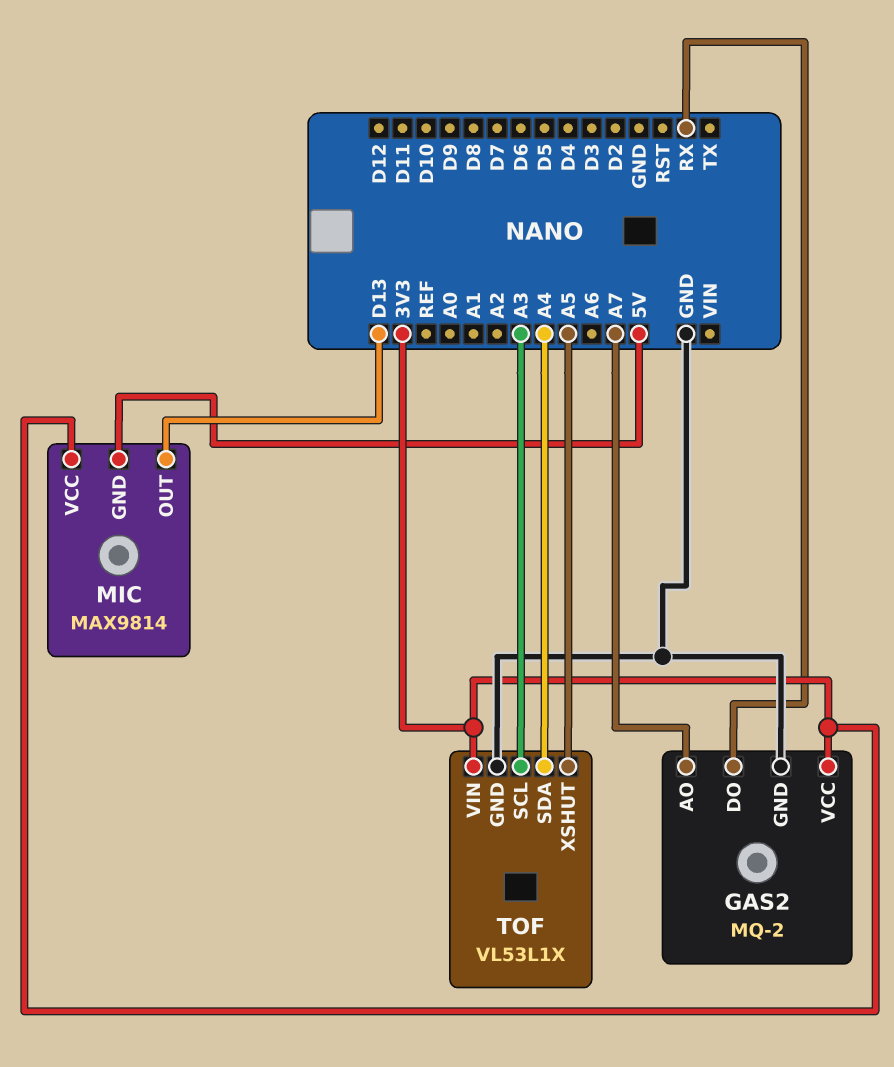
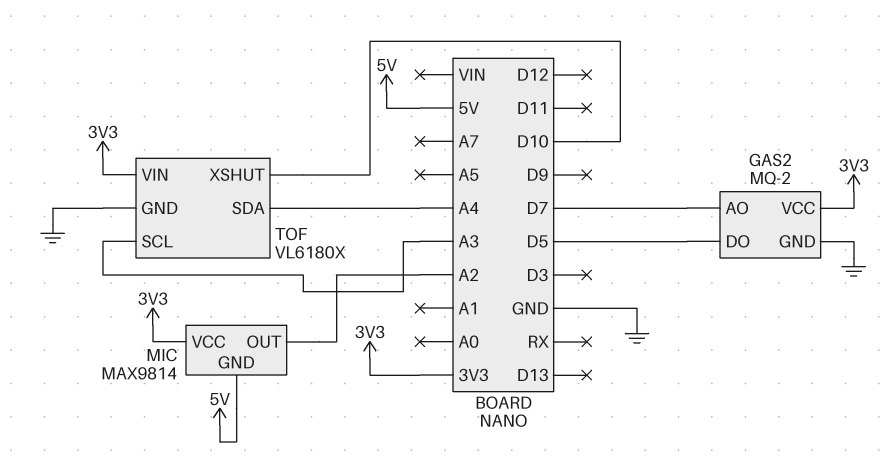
GAS2 pin AO: A7 -> D7
GAS2 pin DO: RX -> D5
MIC pin OUT: D13 -> A2
TOF: VL53L1X -> VL6180X
TOF pin XSHUT: A5 -> D10

